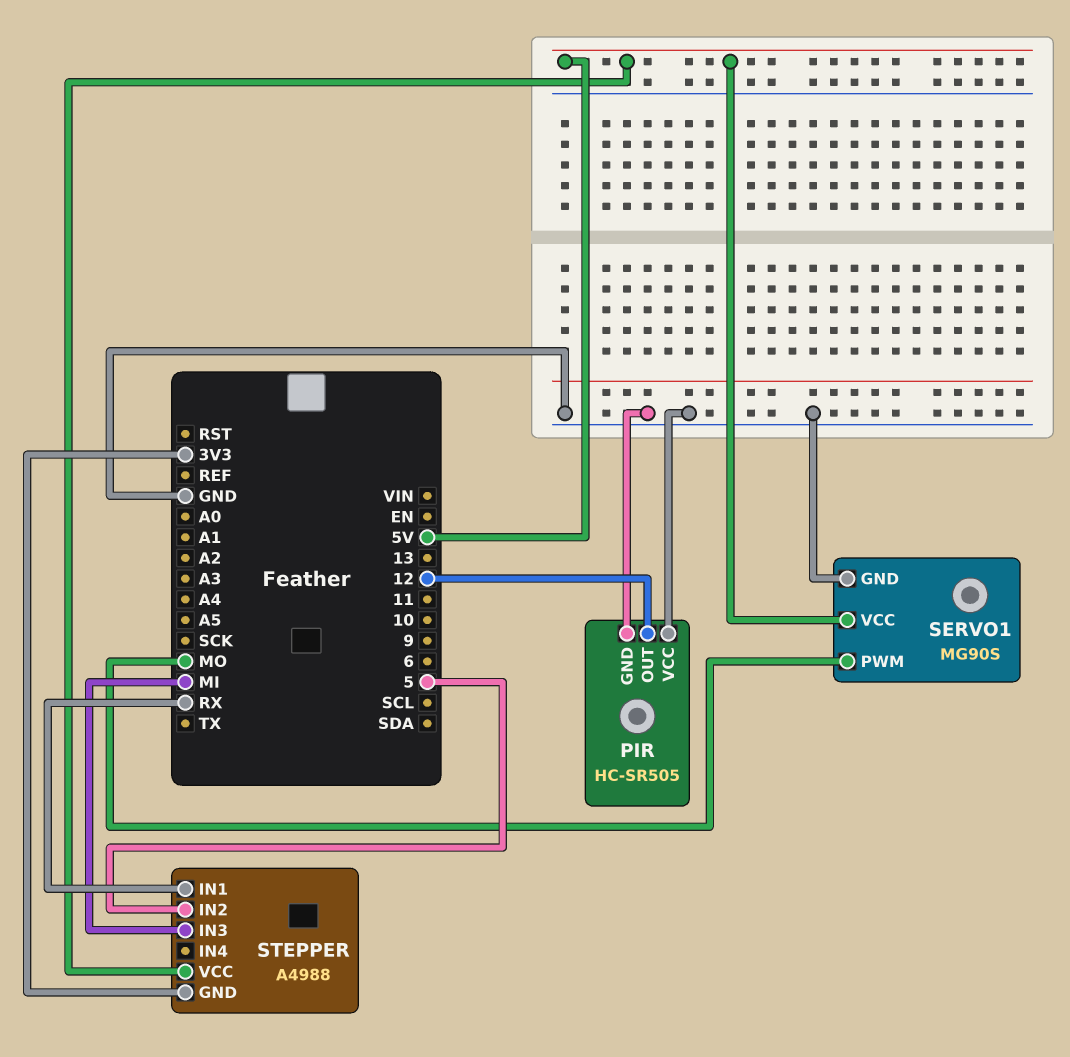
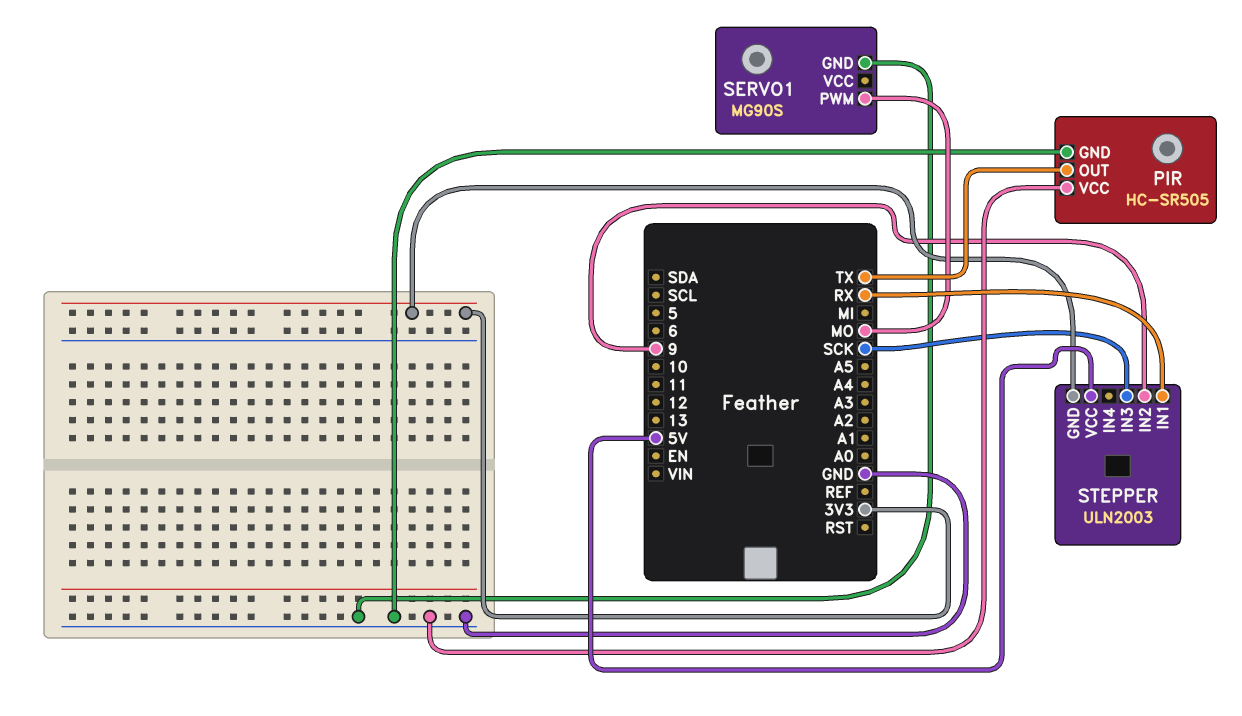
PIR pin OUT: 12 -> TX
SERVO1 pin VCC: 5V -> none
STEPPER: A4988 -> ULN2003
STEPPER pin IN2: 5 -> 9
STEPPER pin IN3: MI -> SCK

